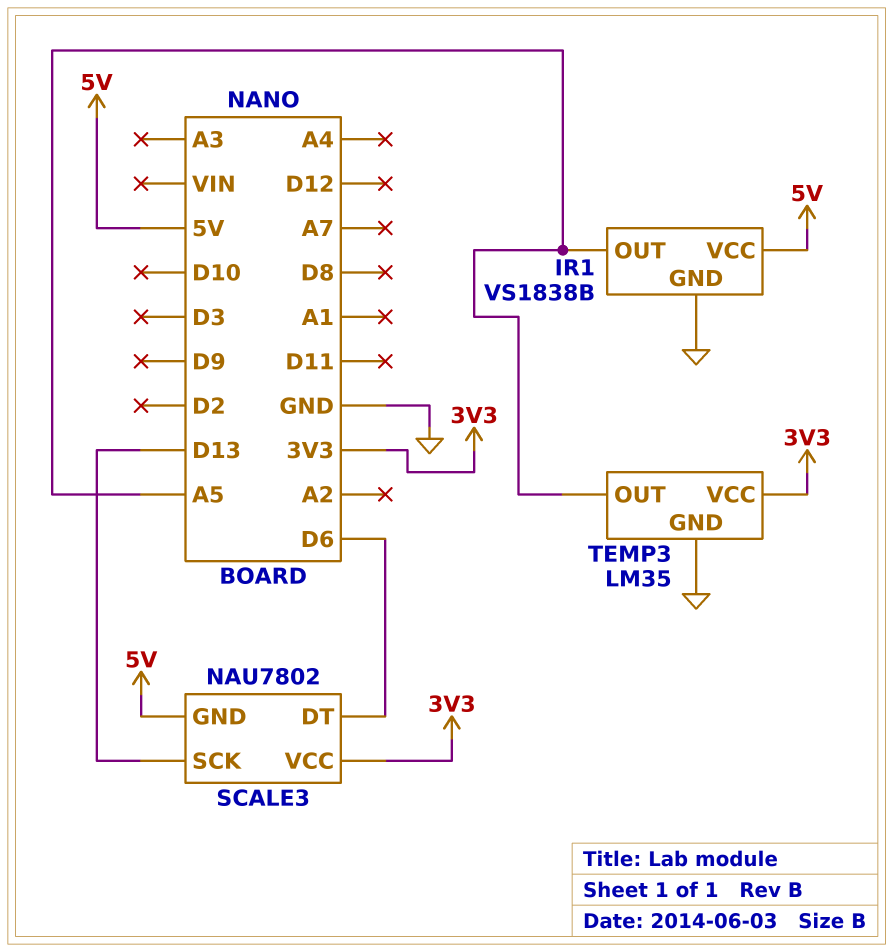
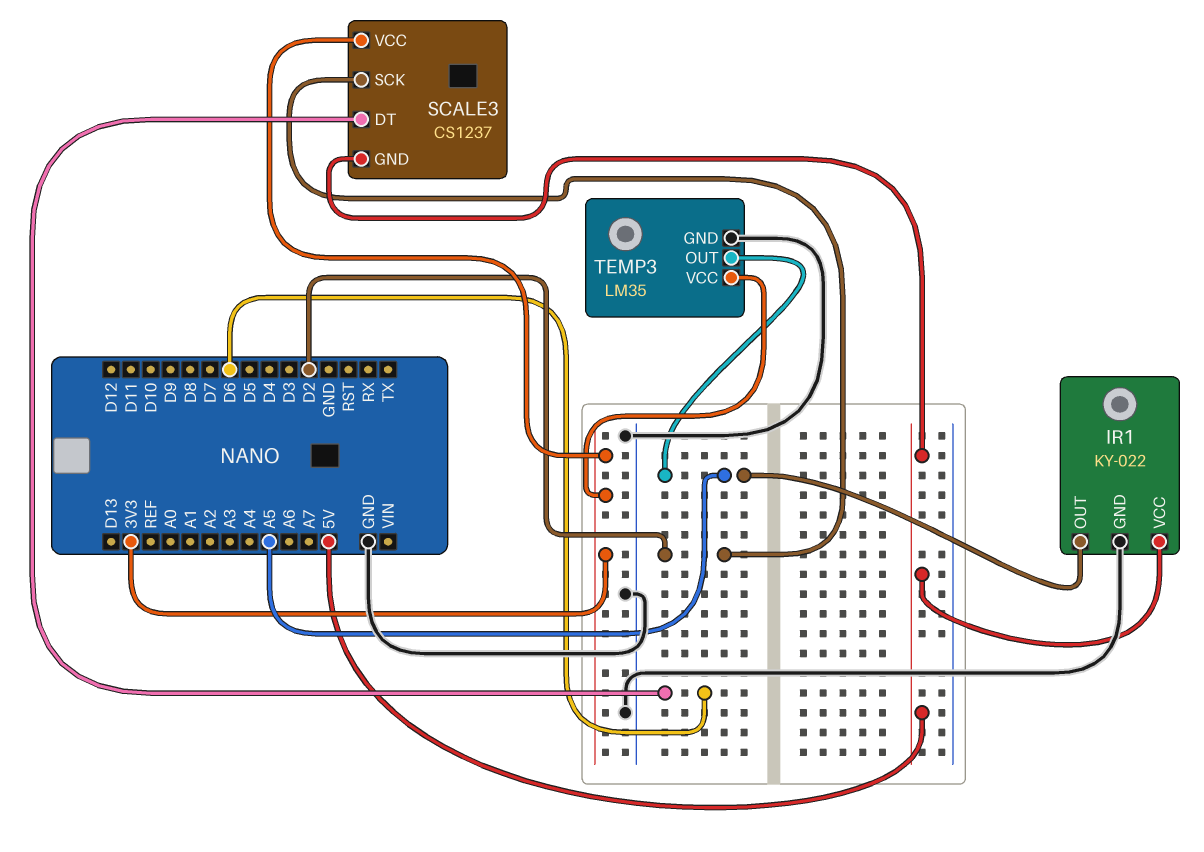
IR1: VS1838B -> KY-022
SCALE3: NAU7802 -> CS1237
SCALE3 pin SCK: D13 -> D2

